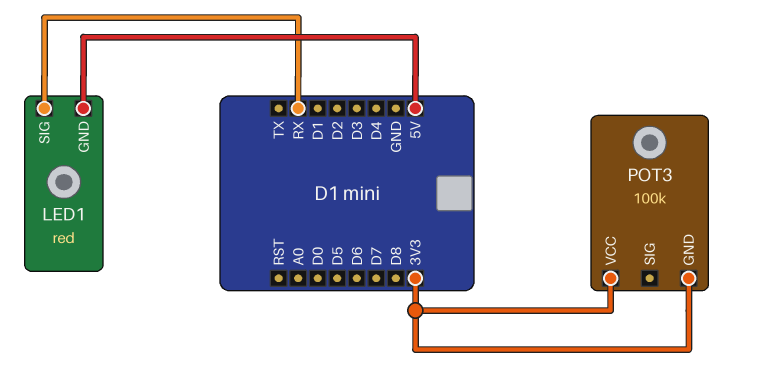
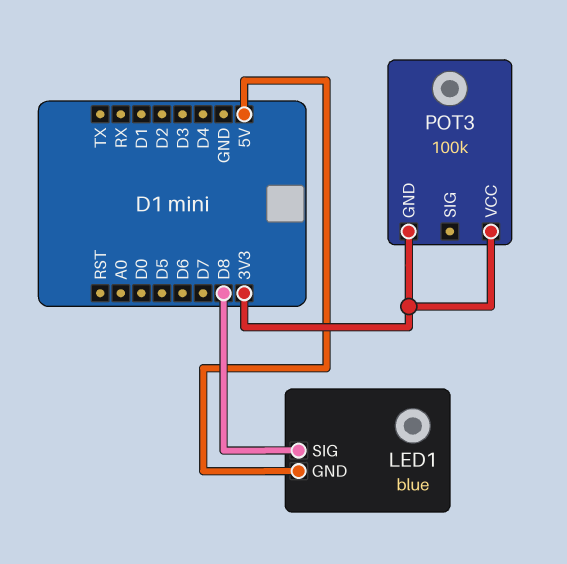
LED1: red -> blue
LED1 pin SIG: RX -> D8

